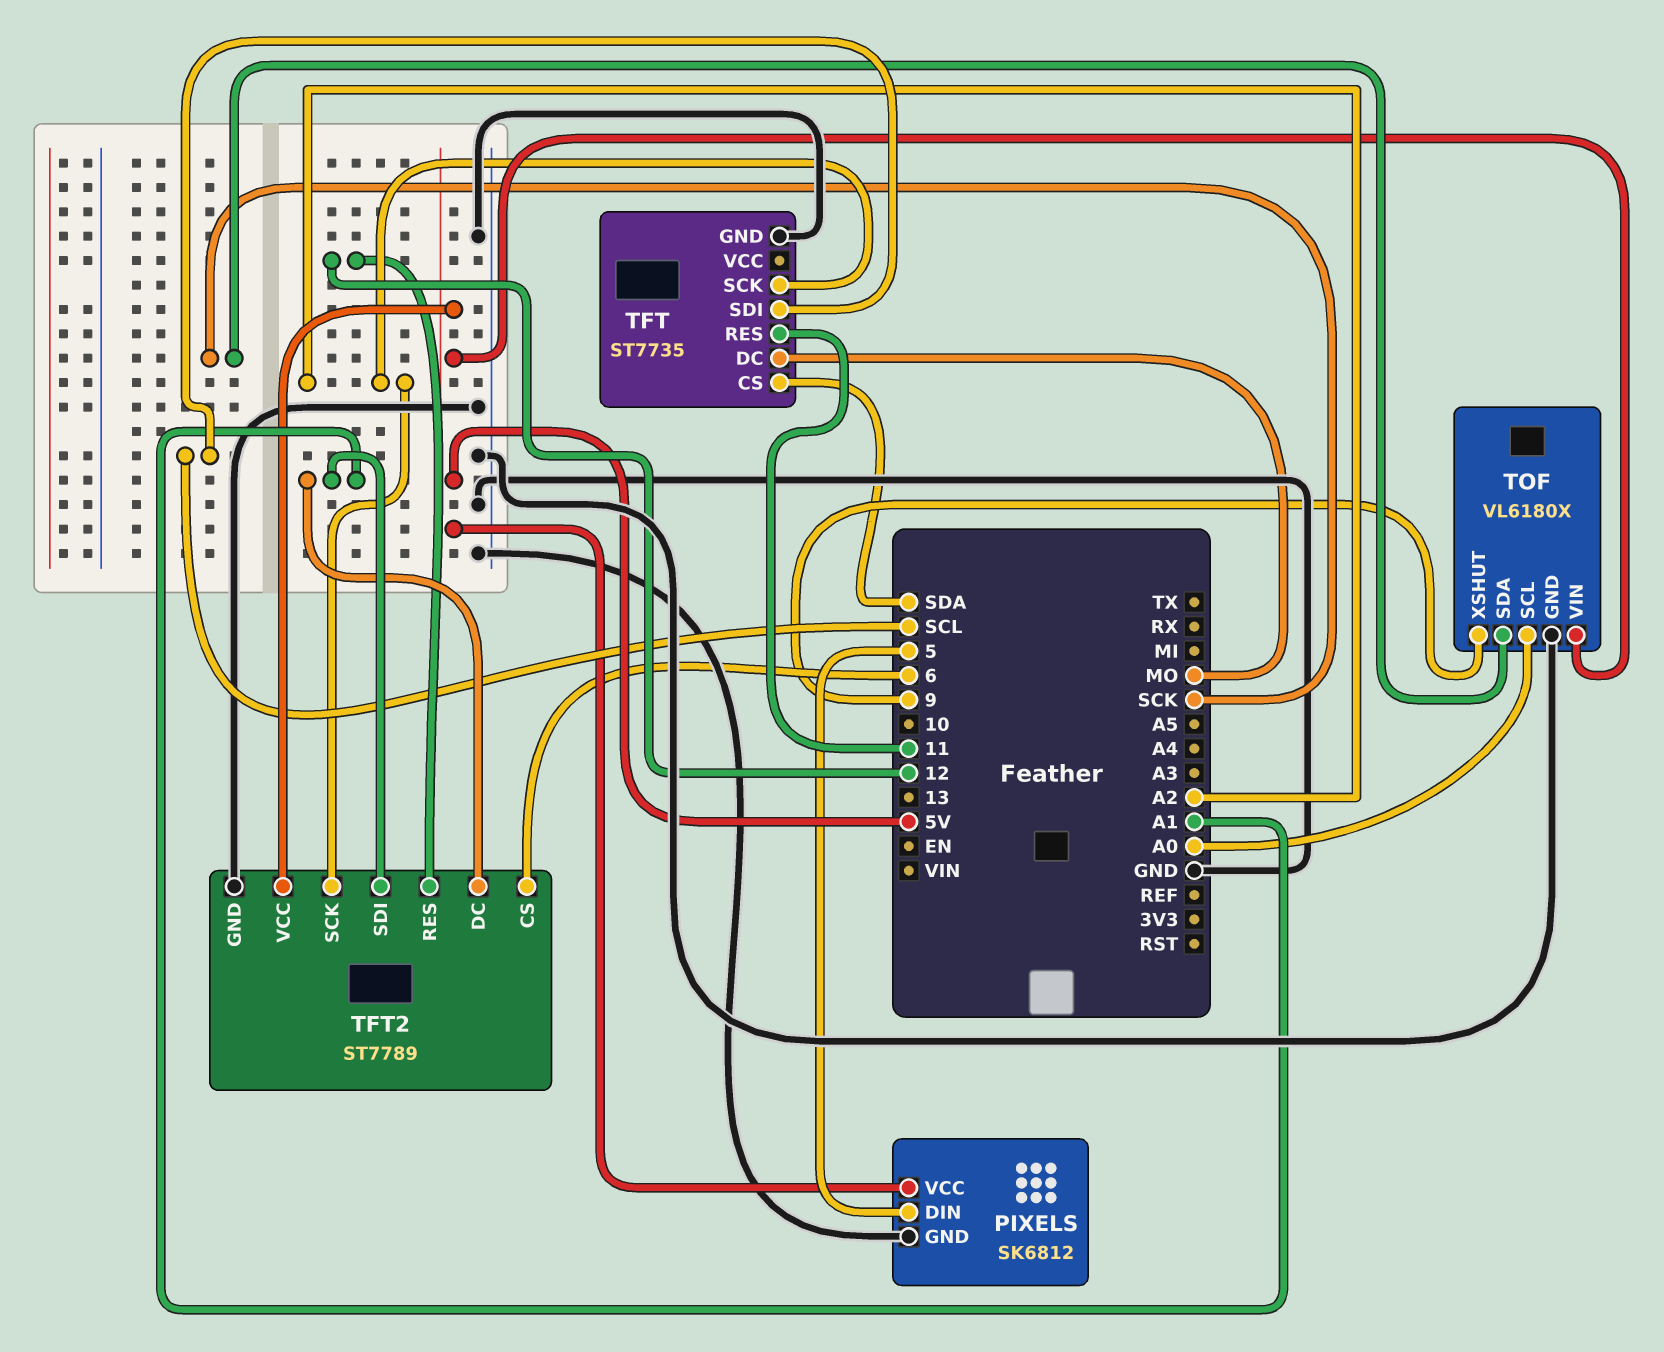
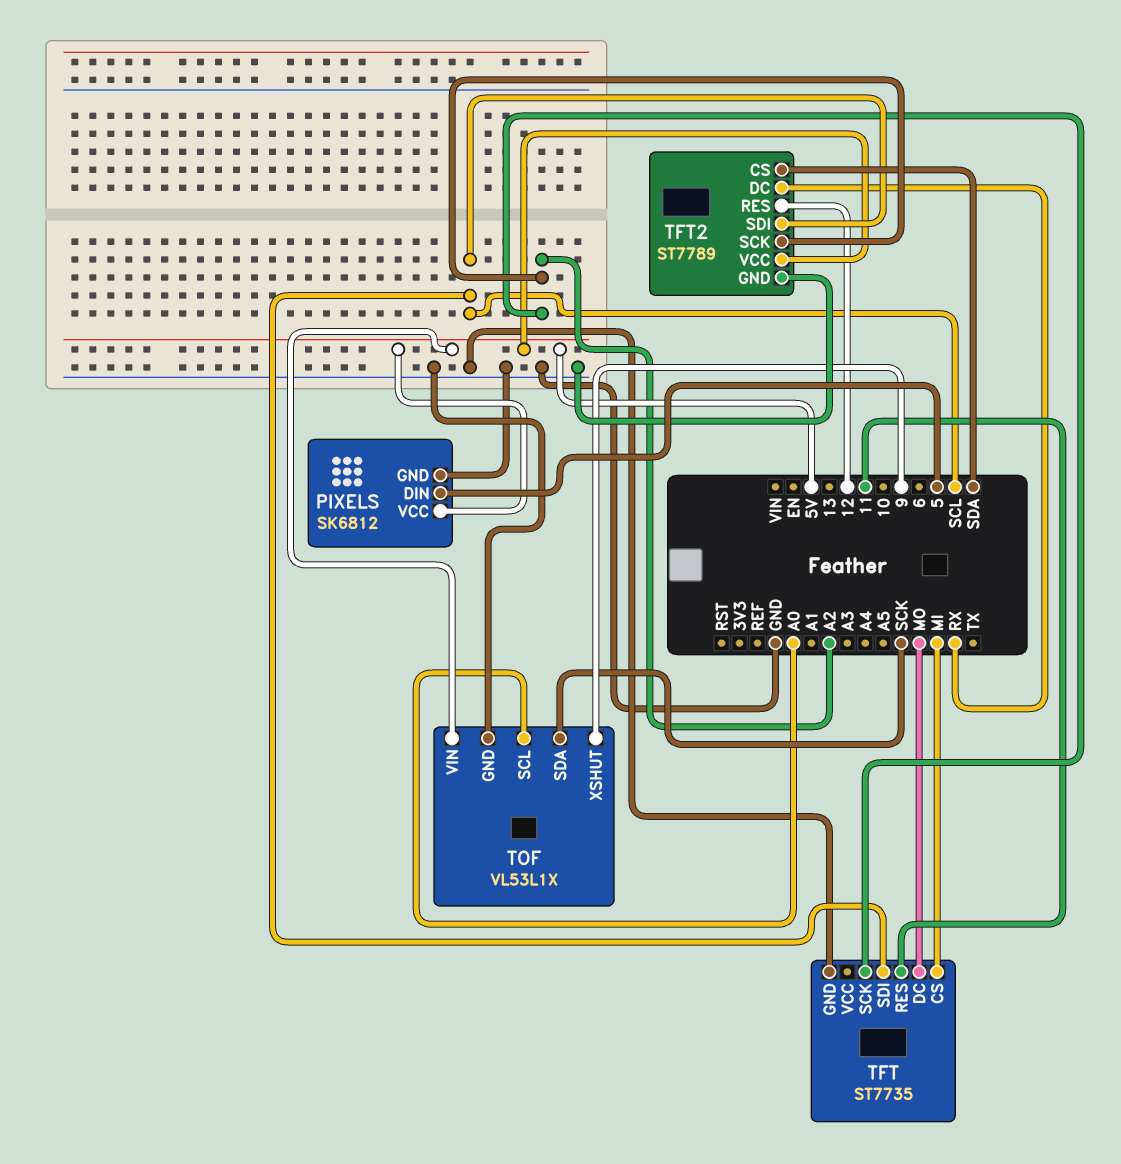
TFT pin CS: SDA -> MI
TFT2 pin CS: 6 -> SDA
TFT2 pin DC: A1 -> RX
TFT2 pin SDI: A1 -> SCL
TOF: VL6180X -> VL53L1X

